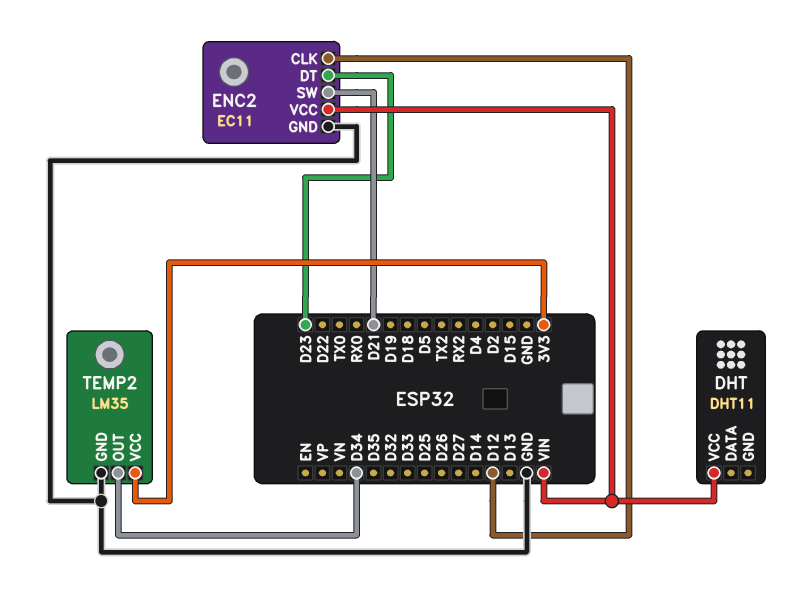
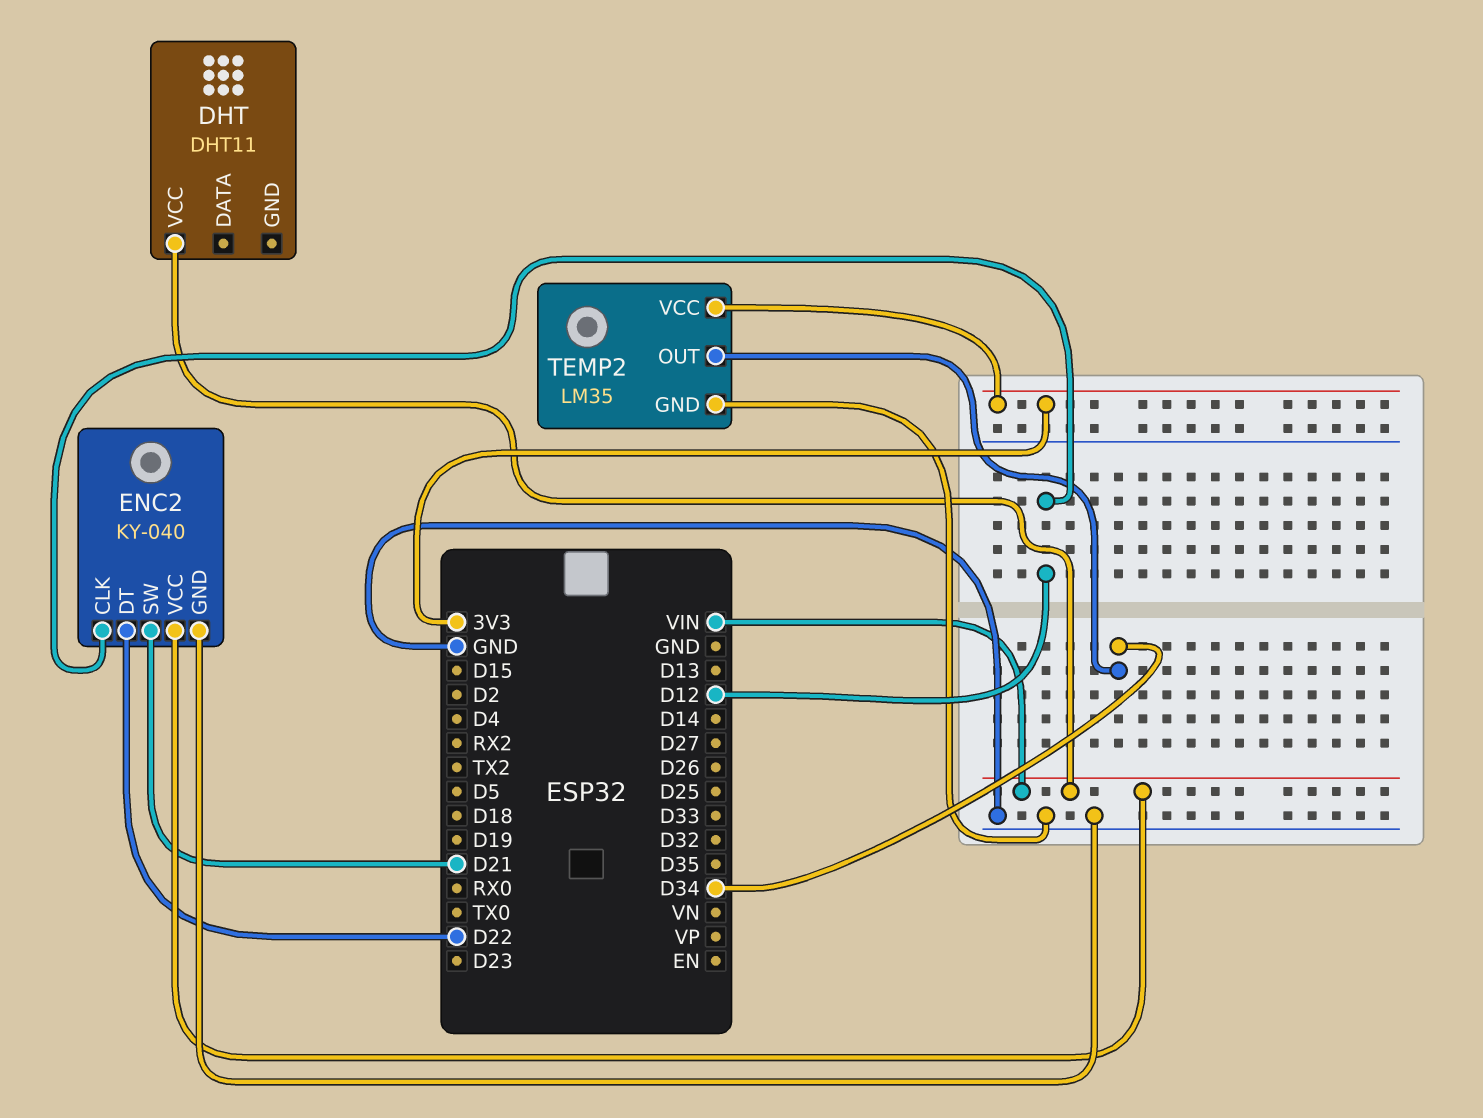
ENC2: EC11 -> KY-040
ENC2 pin DT: D23 -> D22

